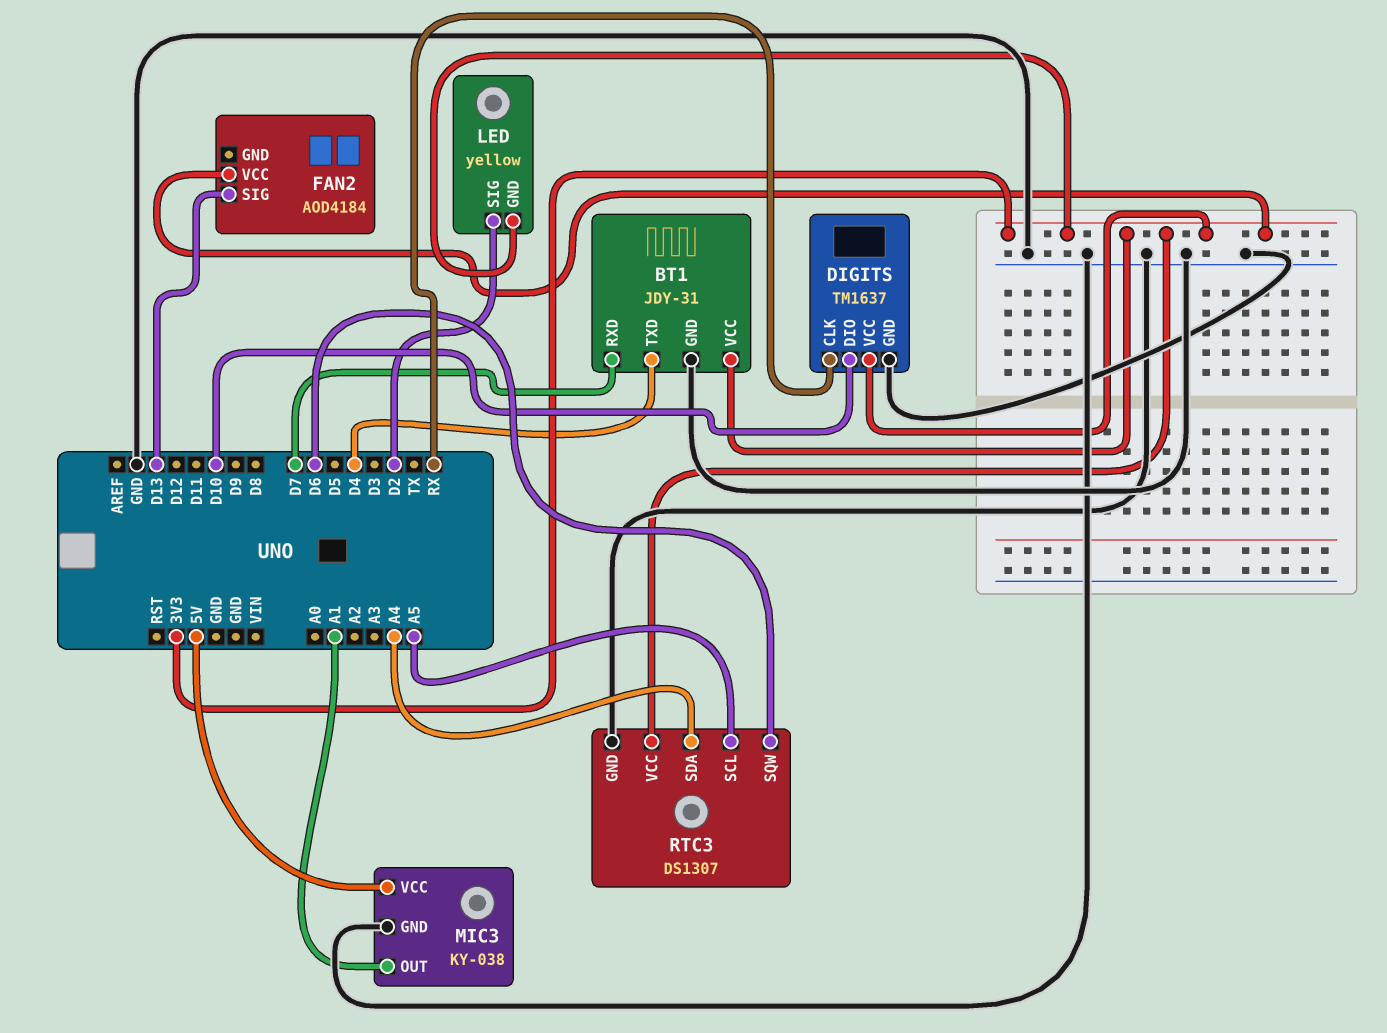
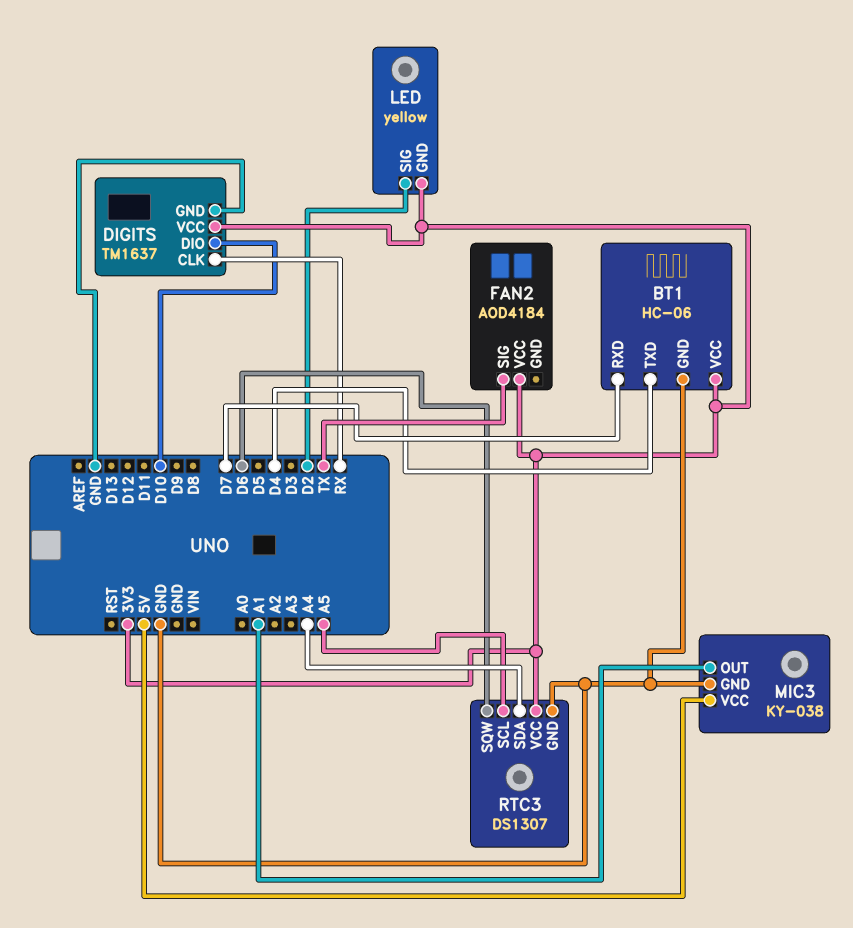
BT1: JDY-31 -> HC-06
FAN2 pin SIG: D13 -> TX

